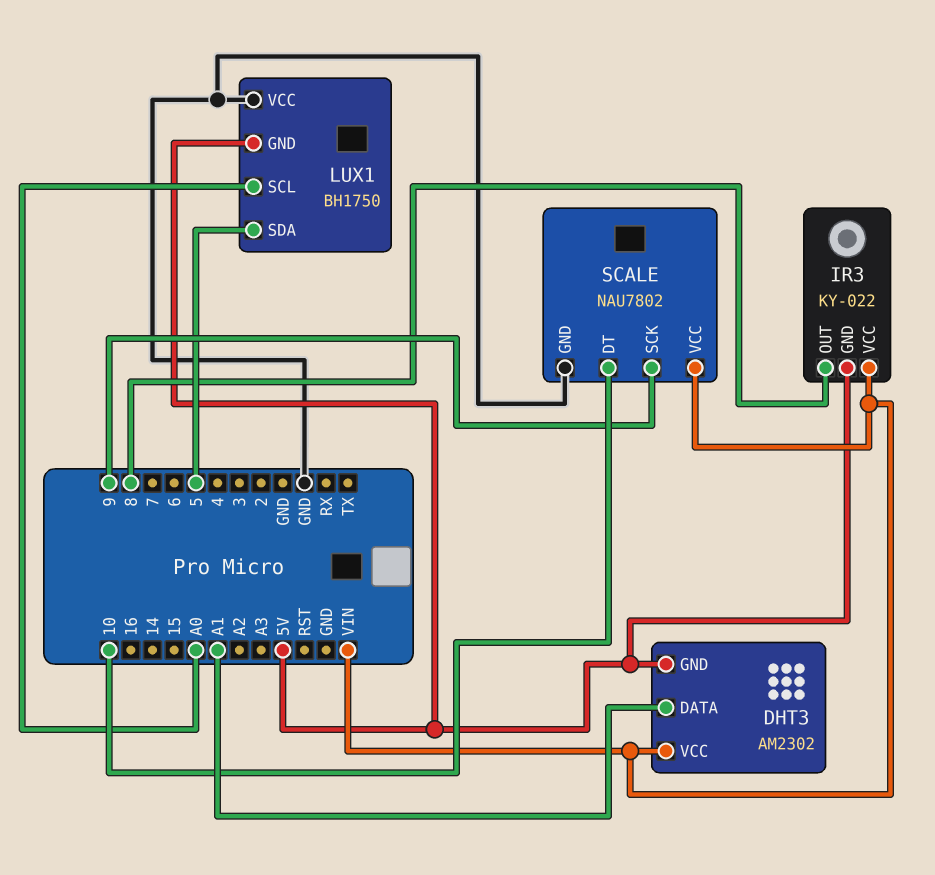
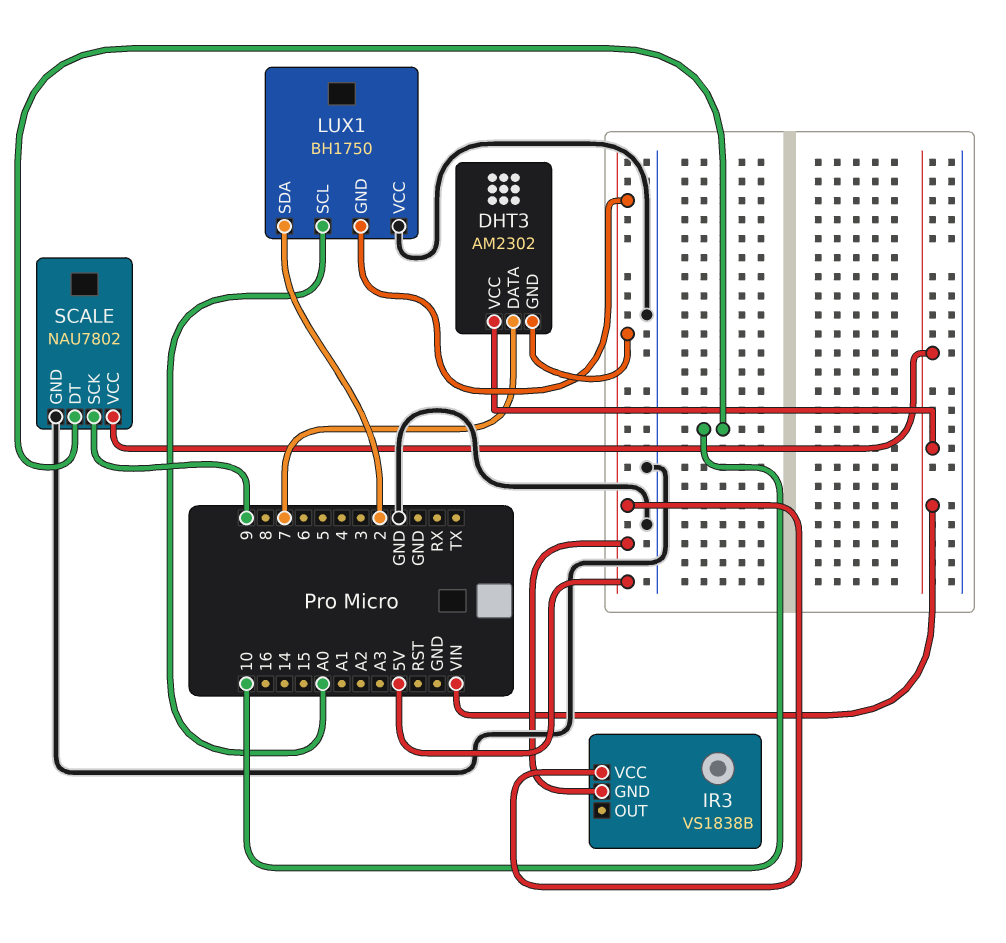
DHT3 pin DATA: A1 -> 7
IR3: KY-022 -> VS1838B
IR3 pin OUT: 8 -> none
IR3 pin VCC: VIN -> 5V
LUX1 pin SDA: 5 -> 2

